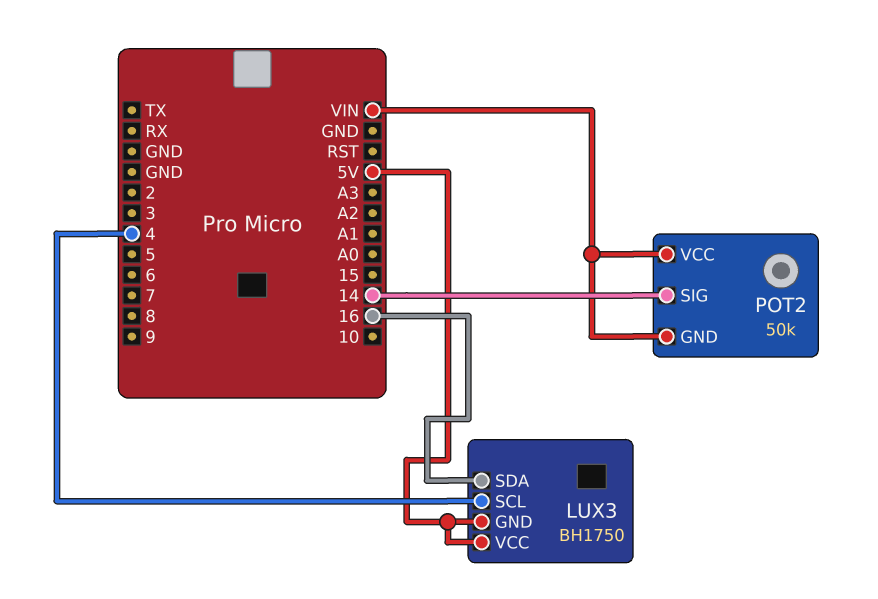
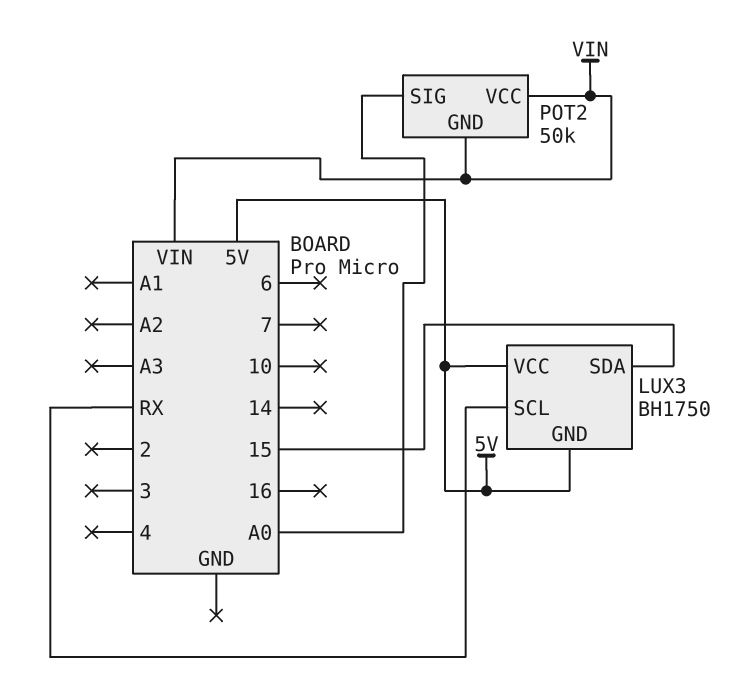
LUX3 pin SCL: 4 -> RX
LUX3 pin SDA: 16 -> 15
POT2 pin SIG: 14 -> A0

